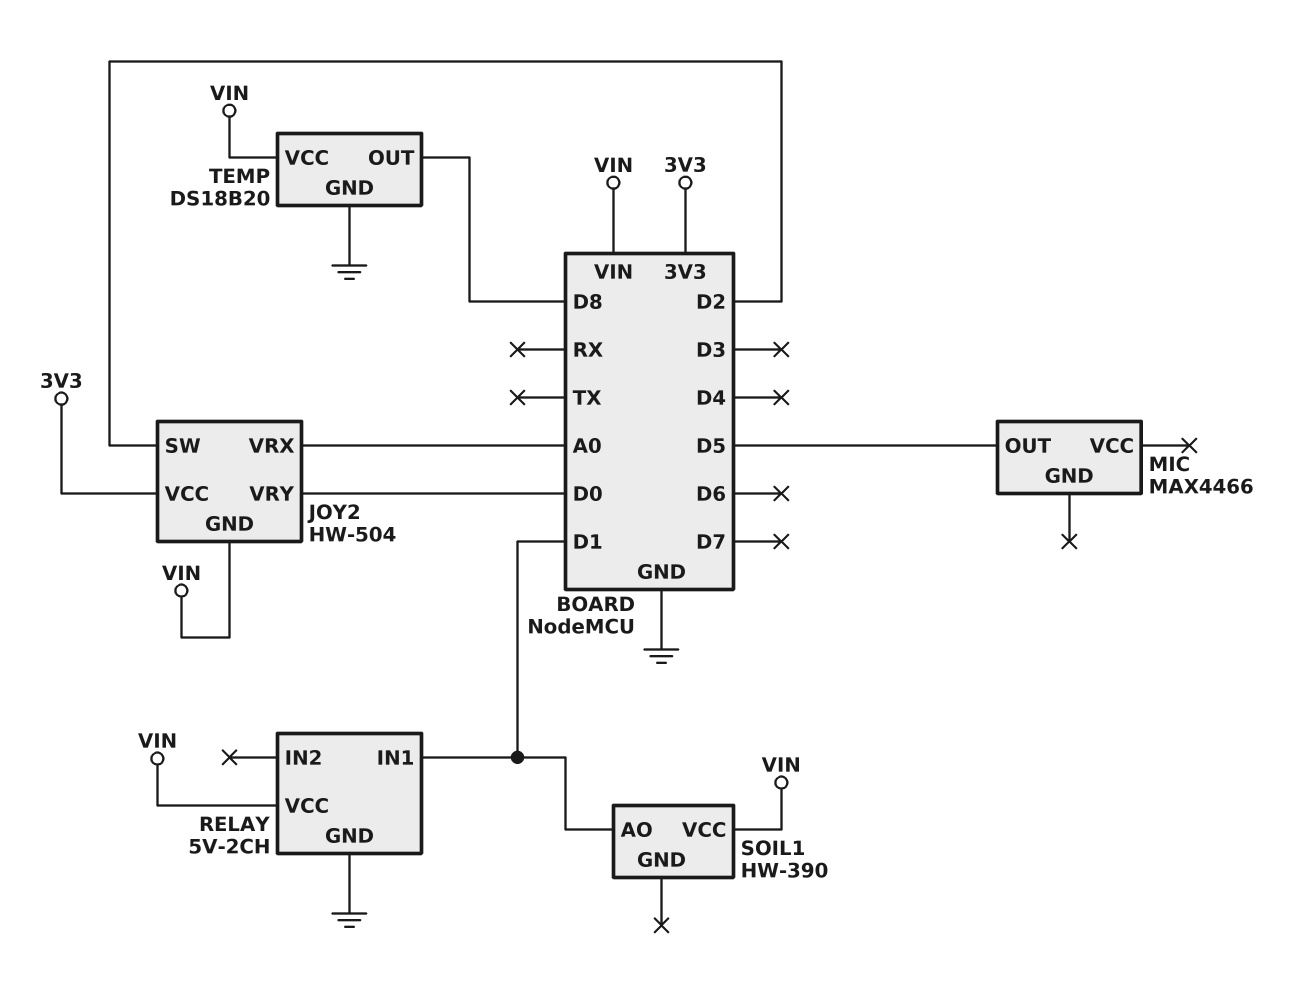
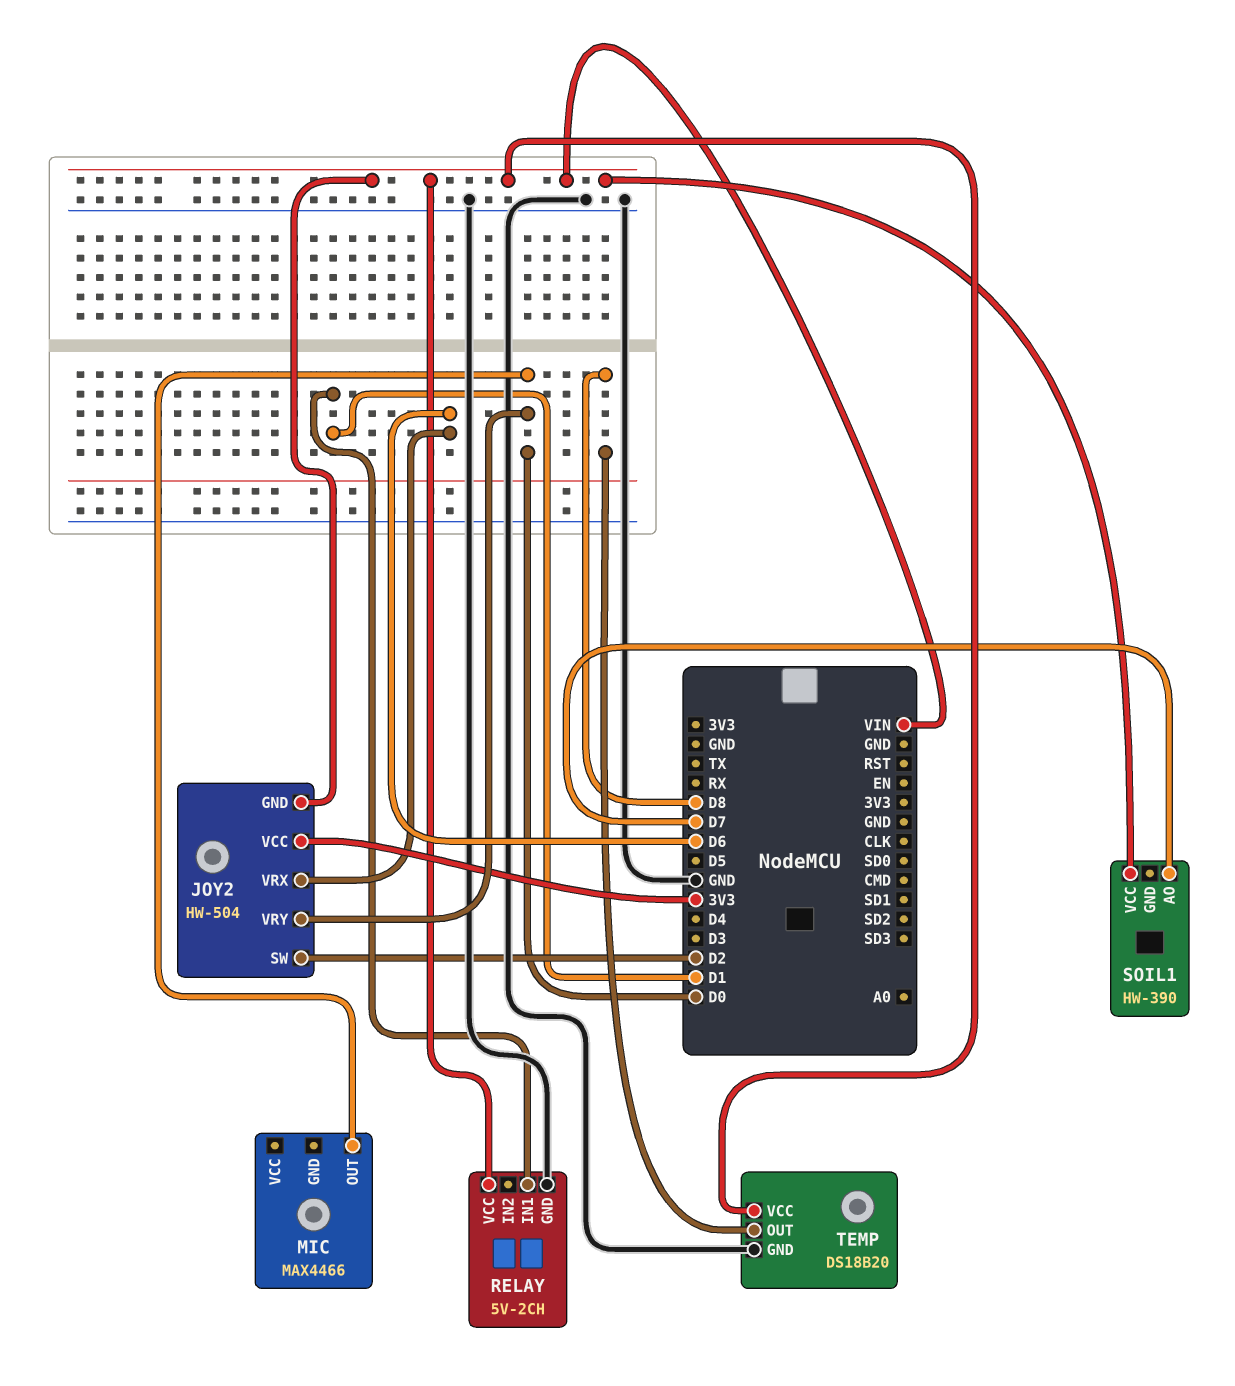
JOY2 pin VRX: A0 -> D6
MIC pin OUT: D5 -> D0
SOIL1 pin AO: D1 -> D7

